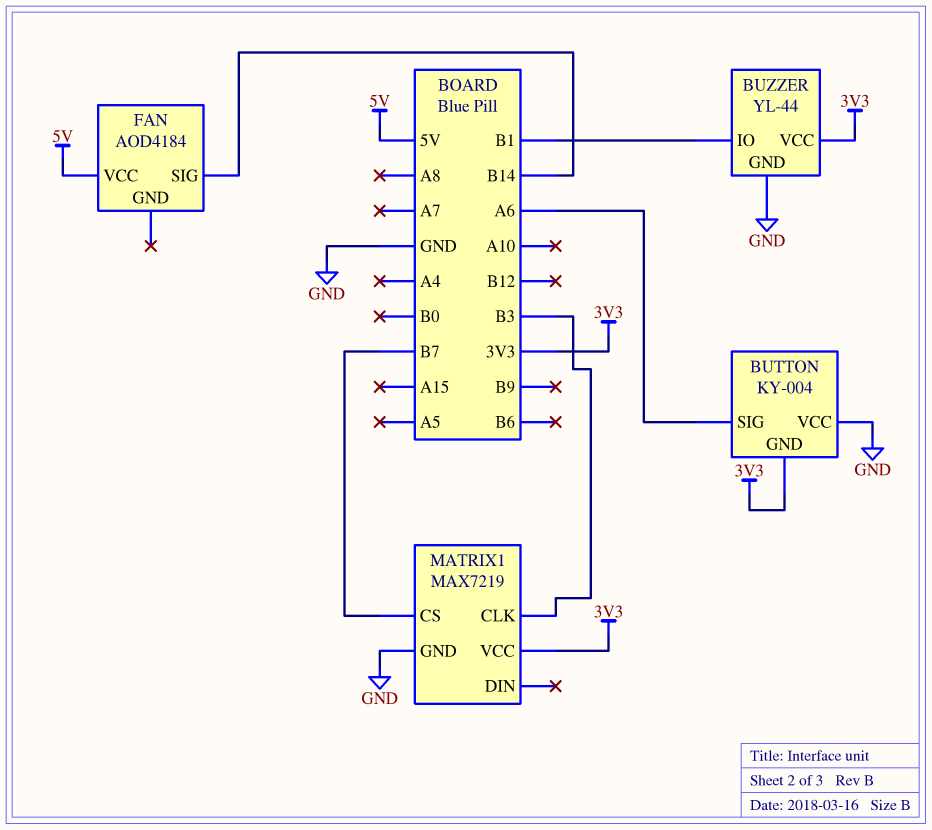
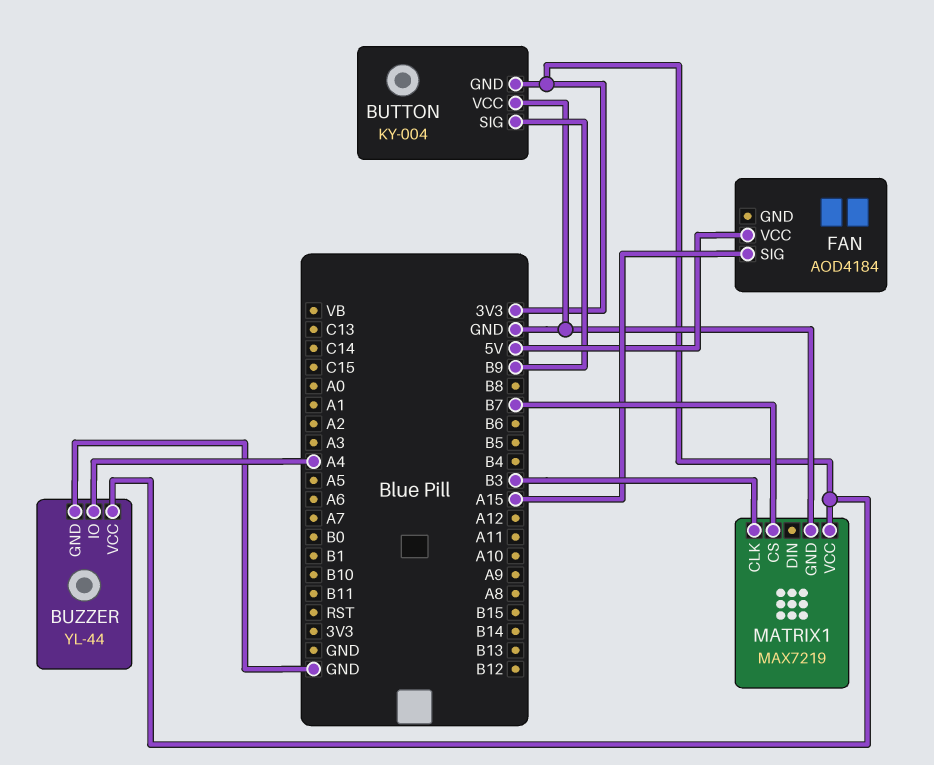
BUTTON pin SIG: A6 -> B9
BUZZER pin IO: B1 -> A4
FAN pin SIG: B14 -> A15

